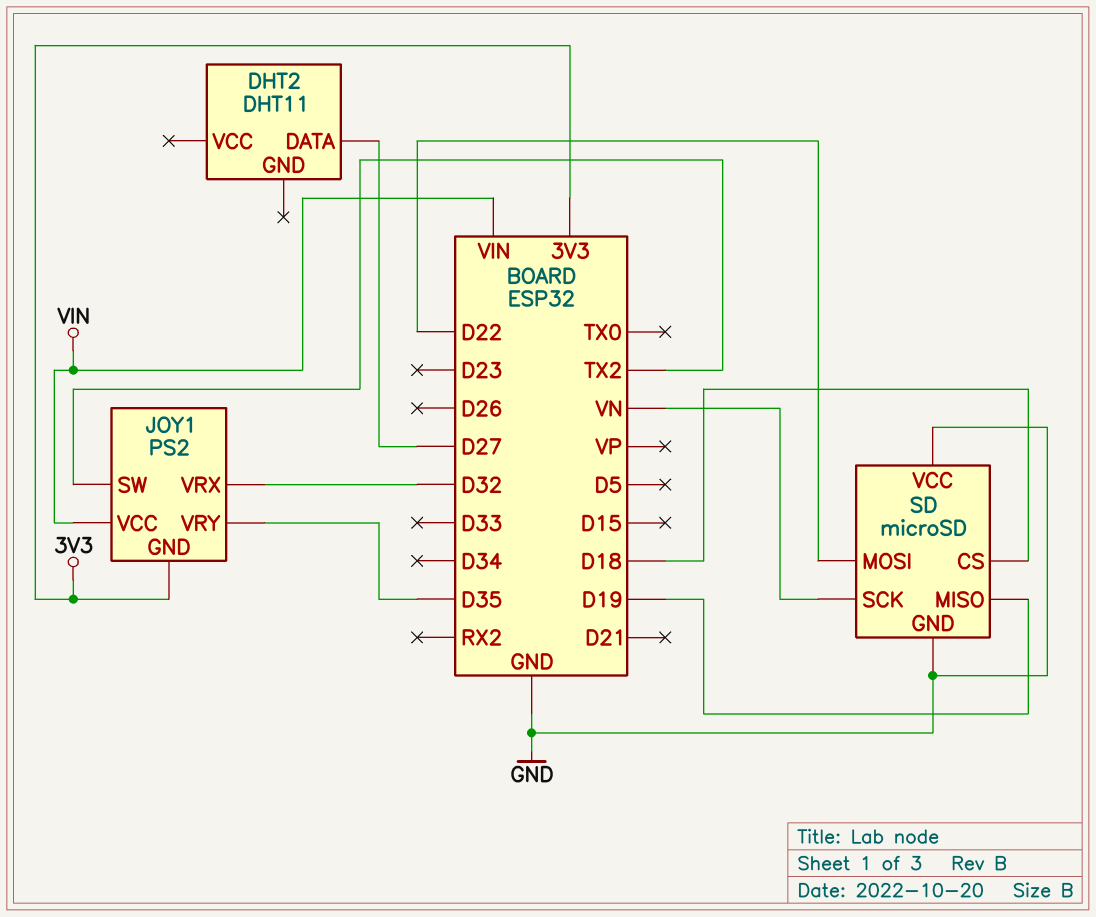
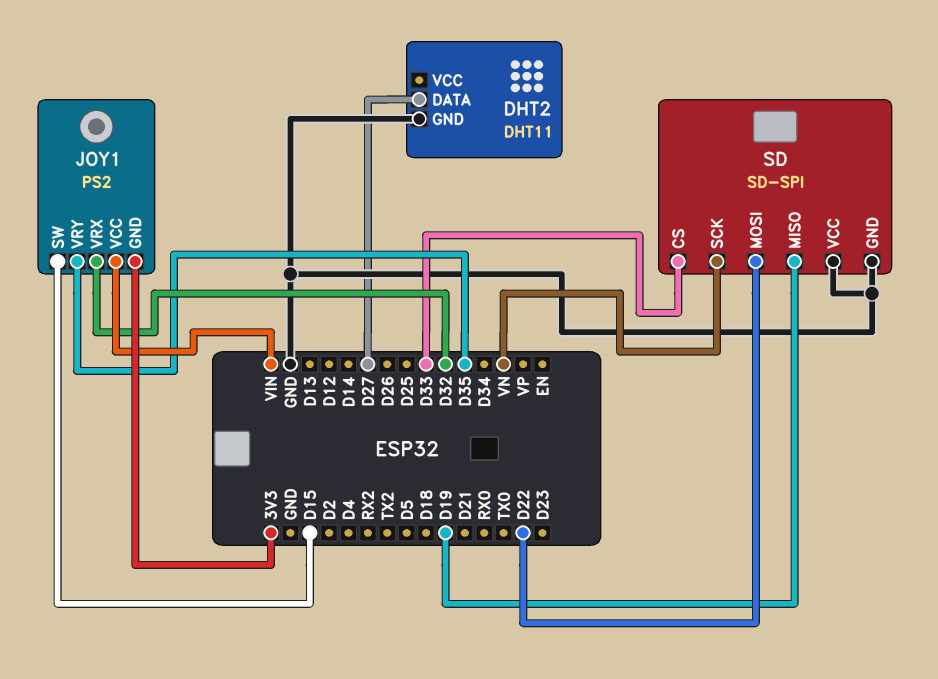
DHT2 pin GND: none -> GND
JOY1 pin SW: TX2 -> D15
SD: microSD -> SD-SPI
SD pin CS: D18 -> D33

